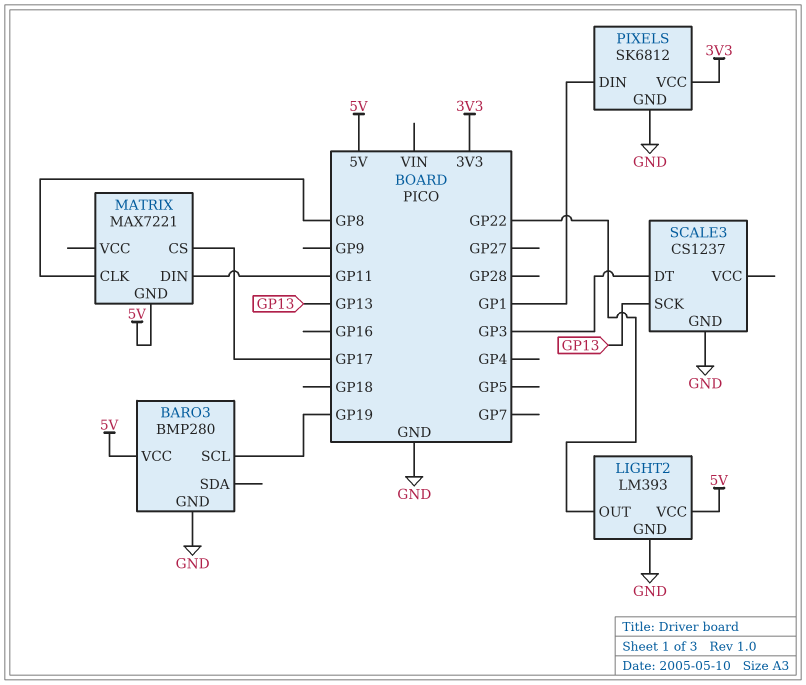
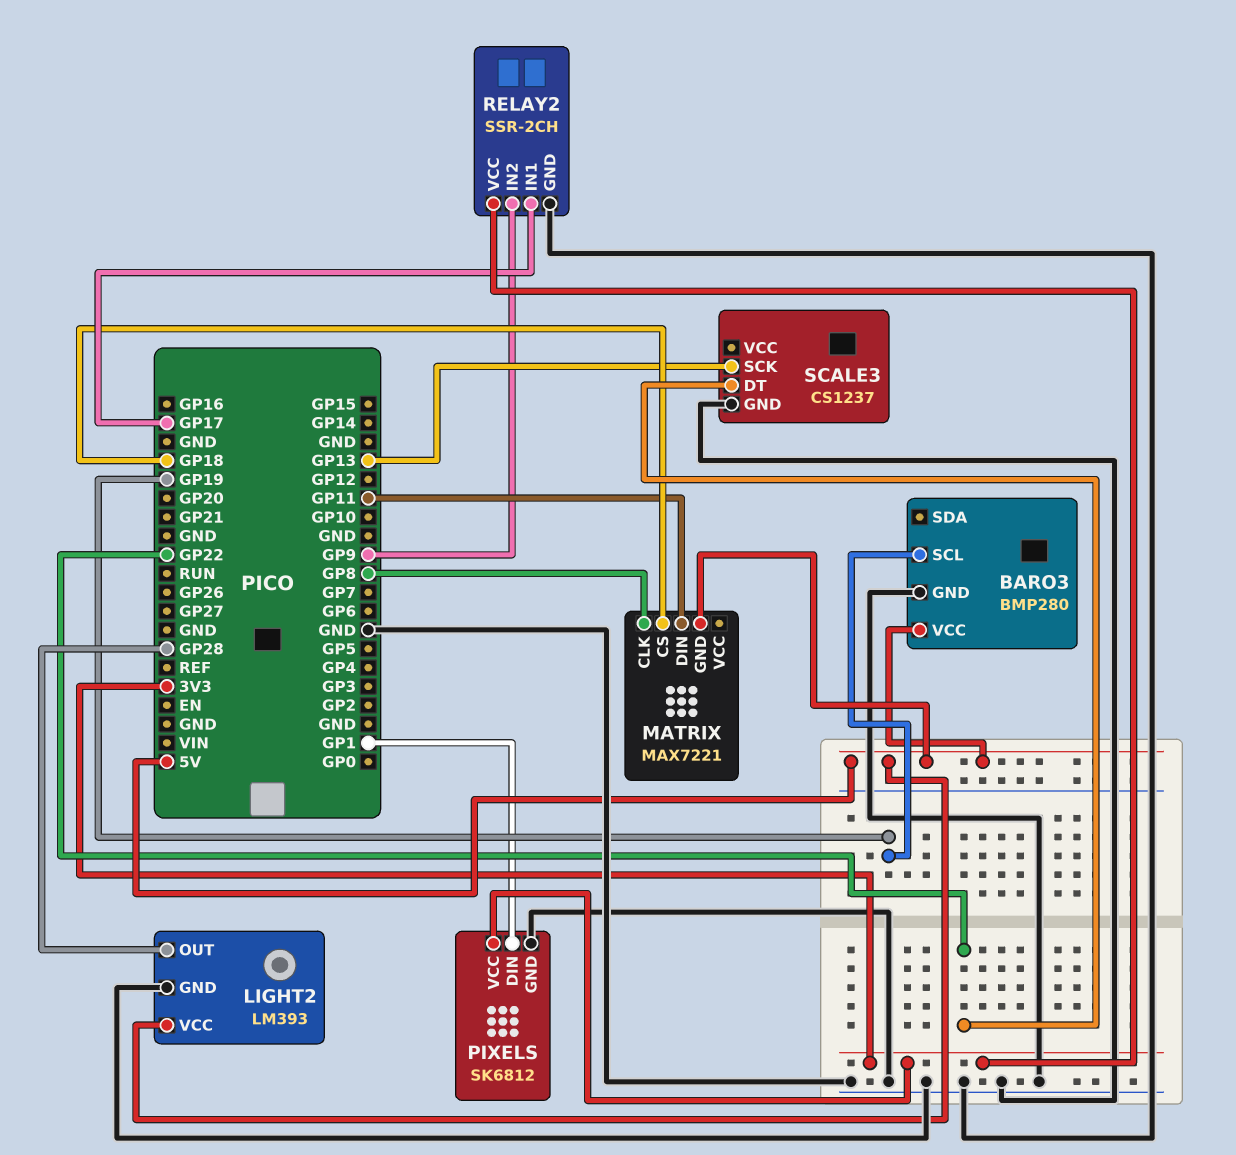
LIGHT2 pin OUT: GP22 -> GP28
MATRIX pin CS: GP17 -> GP18
RELAY2: none -> SSR-2CH
RELAY2 pin GND: none -> GND
RELAY2 pin IN1: none -> GP17
RELAY2 pin IN2: none -> GP9
RELAY2 pin VCC: none -> 3V3
SCALE3 pin DT: GP3 -> GP22

